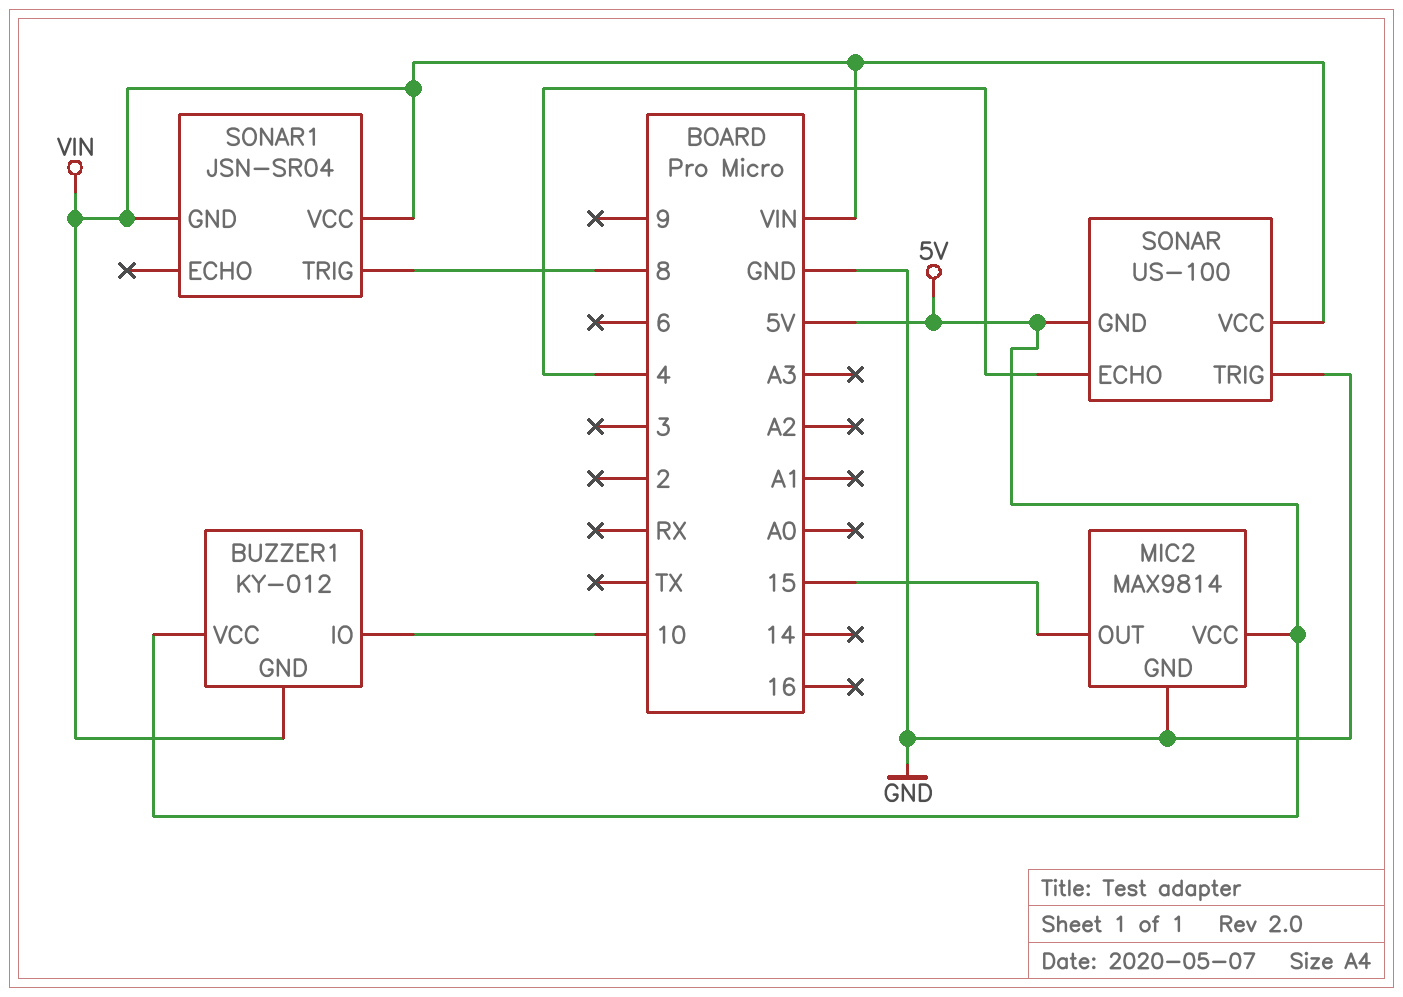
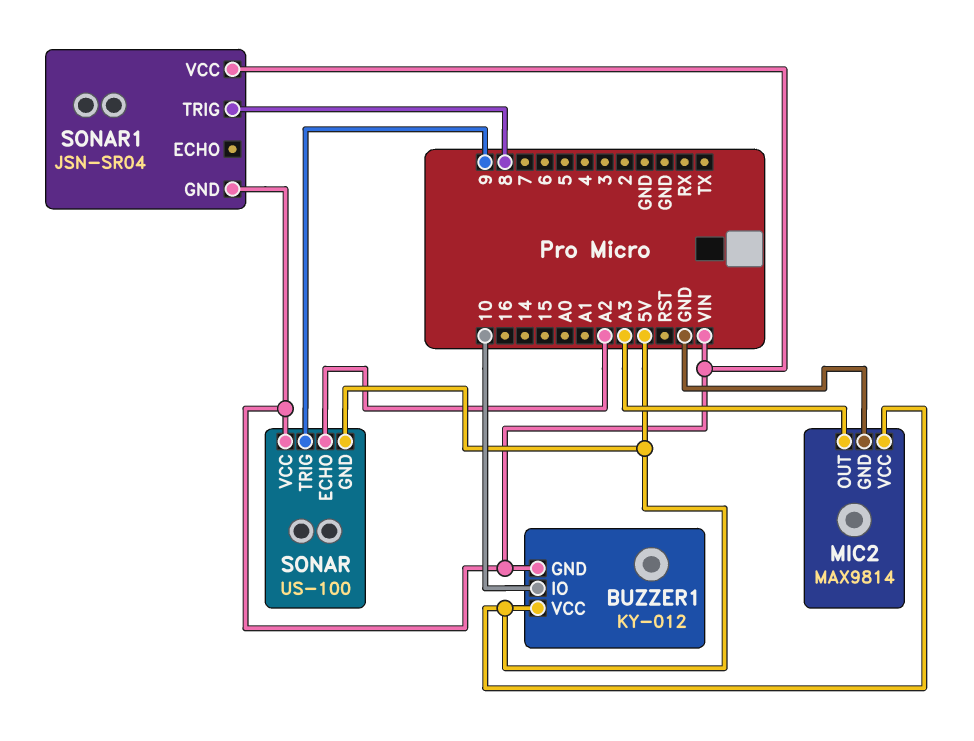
MIC2 pin OUT: 15 -> A3
SONAR pin ECHO: 4 -> A2
SONAR pin TRIG: GND -> 9

